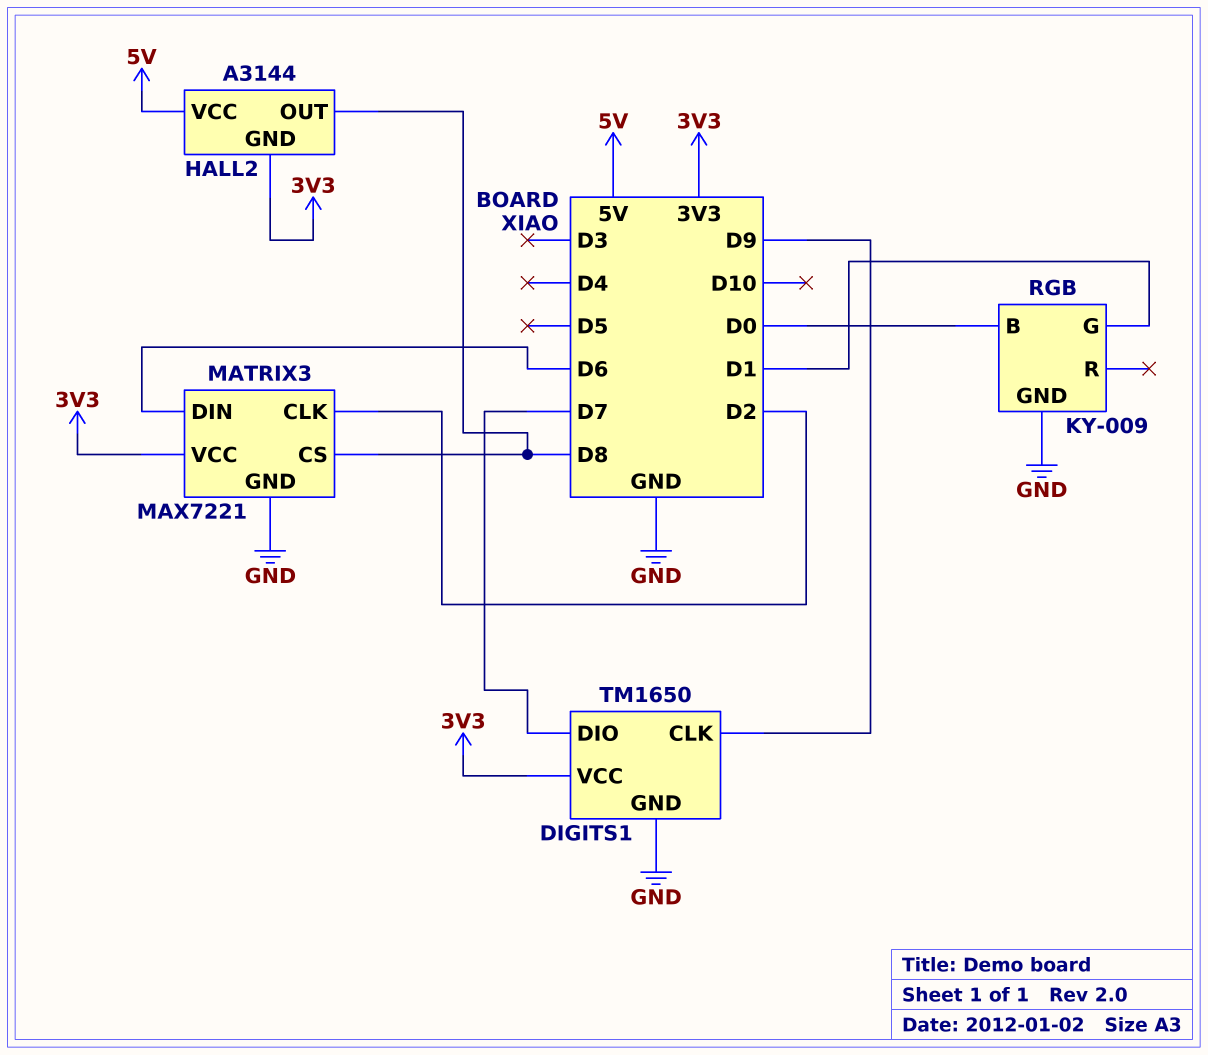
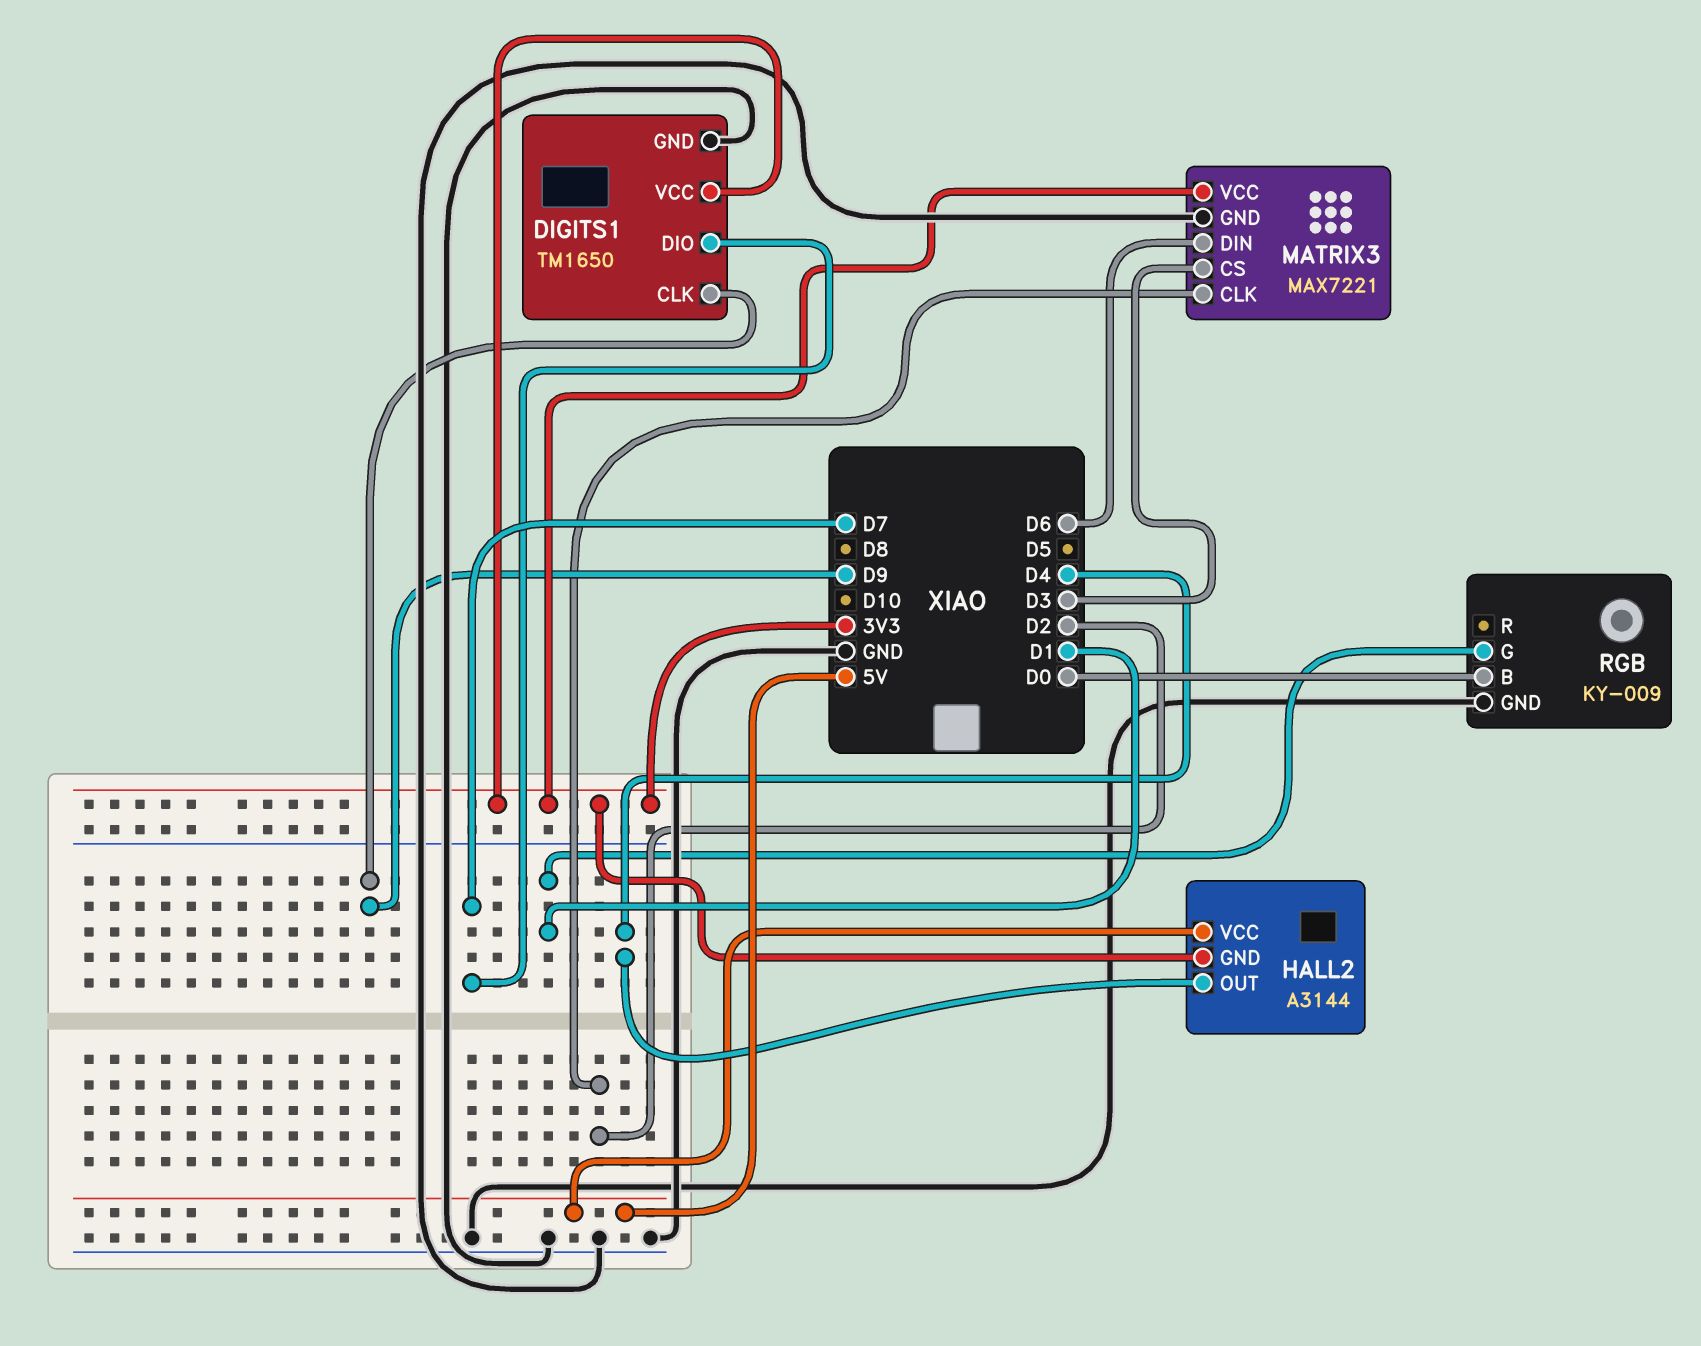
HALL2 pin OUT: D8 -> D4
MATRIX3 pin CS: D8 -> D3

